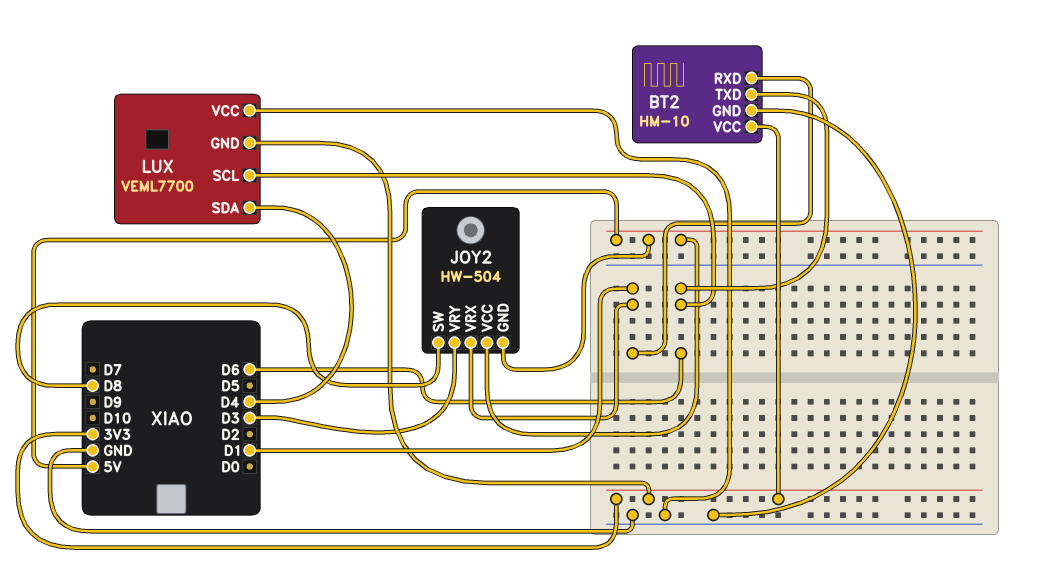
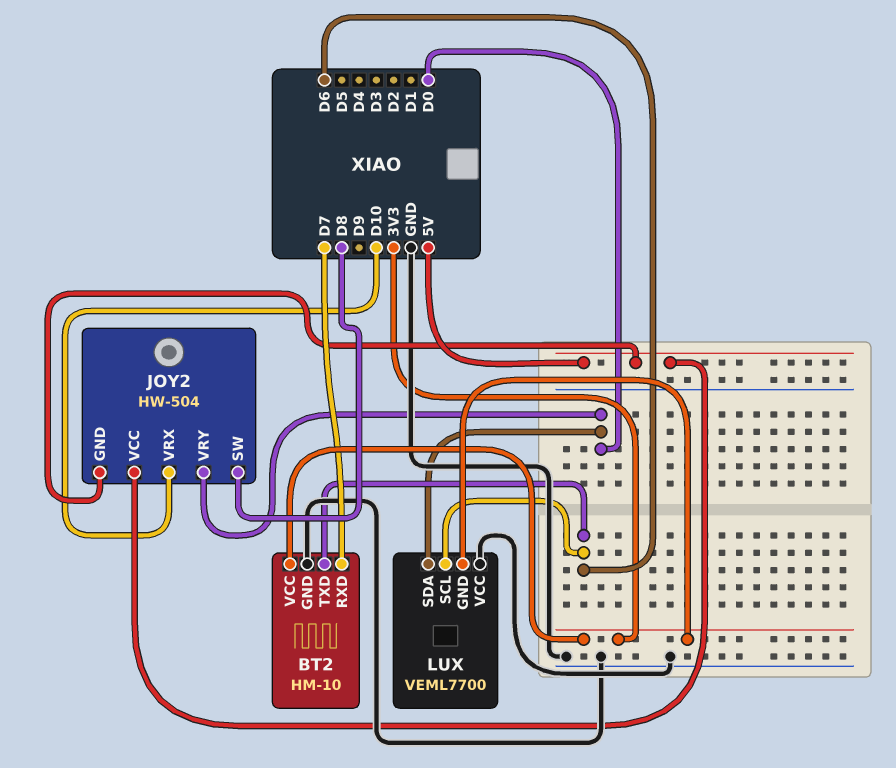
BT2 pin RXD: D1 -> D7
JOY2 pin VRX: D1 -> D10
JOY2 pin VRY: D3 -> D0
LUX pin SDA: D4 -> D0

